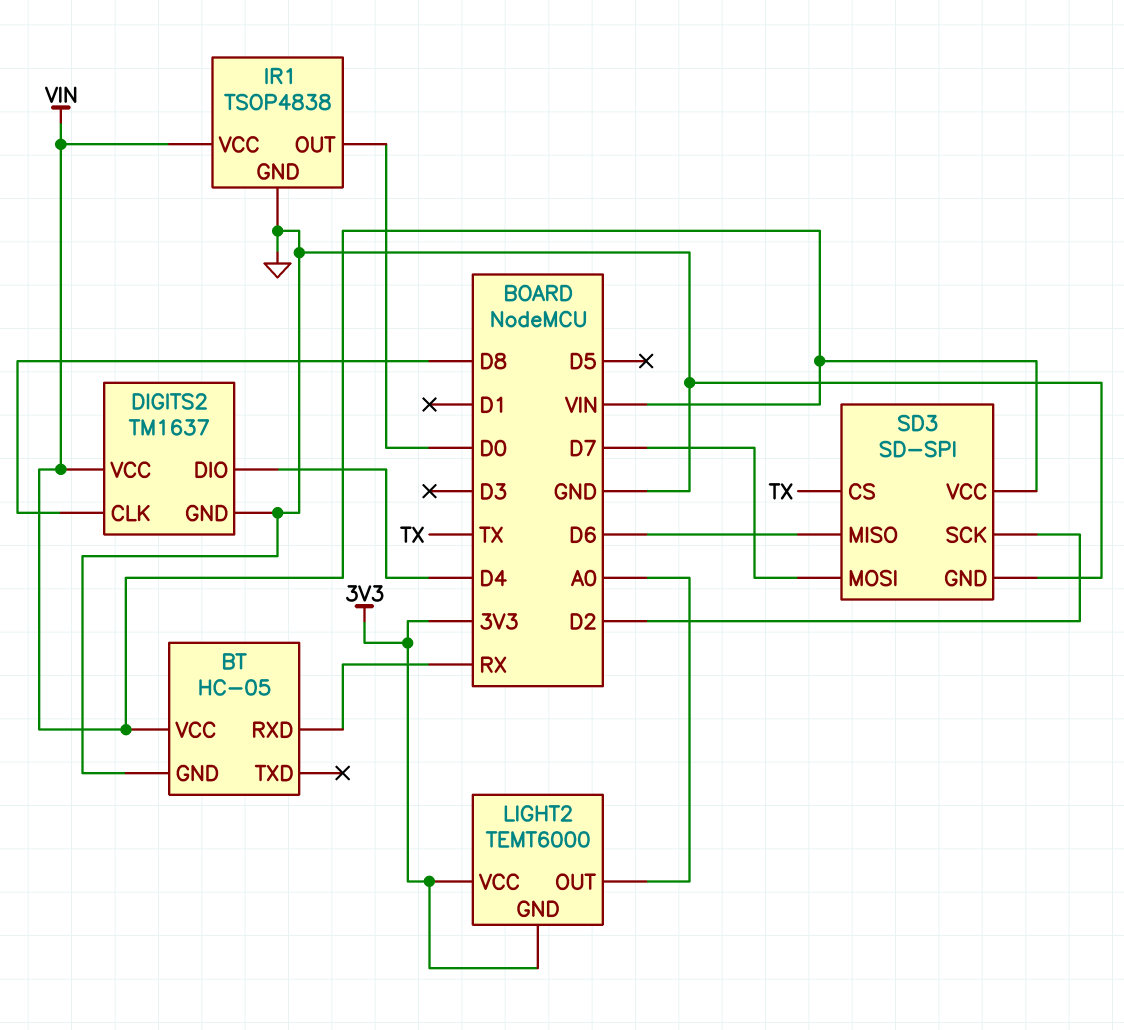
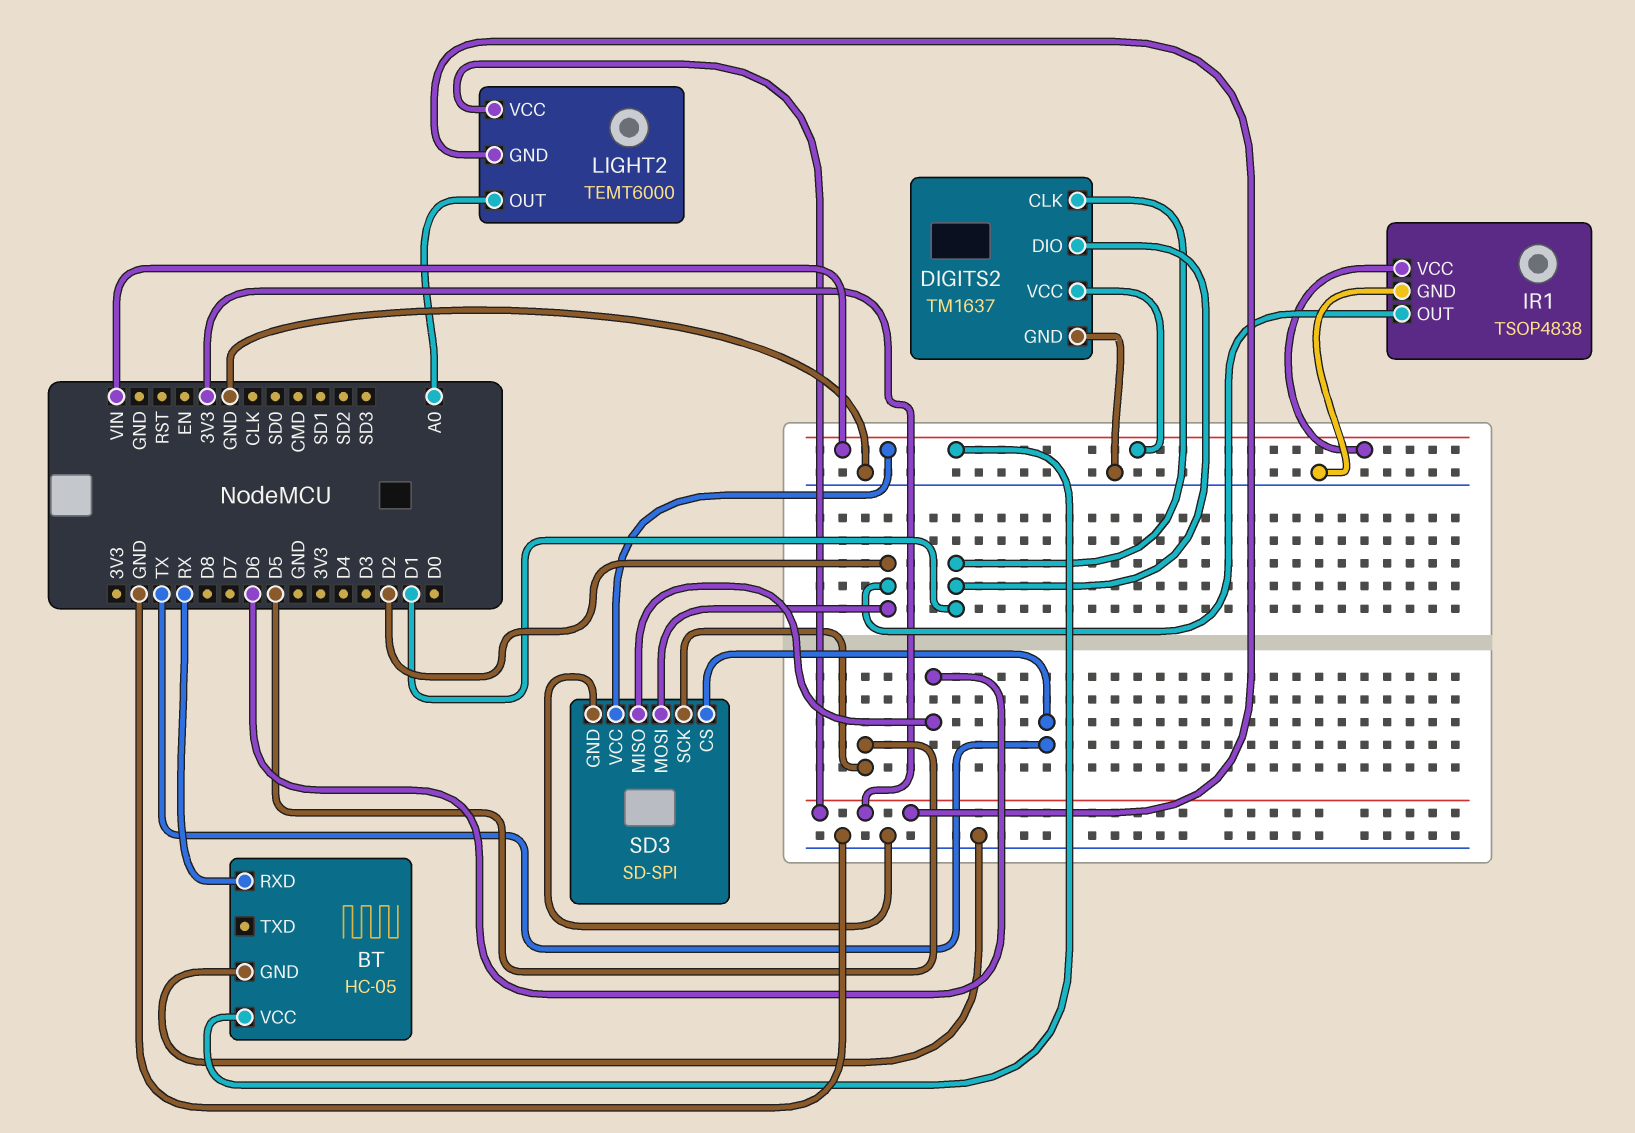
DIGITS2 pin CLK: D8 -> D1
DIGITS2 pin DIO: D4 -> D1
IR1 pin OUT: D0 -> D2
SD3 pin MOSI: D7 -> D2
SD3 pin SCK: D2 -> D5

